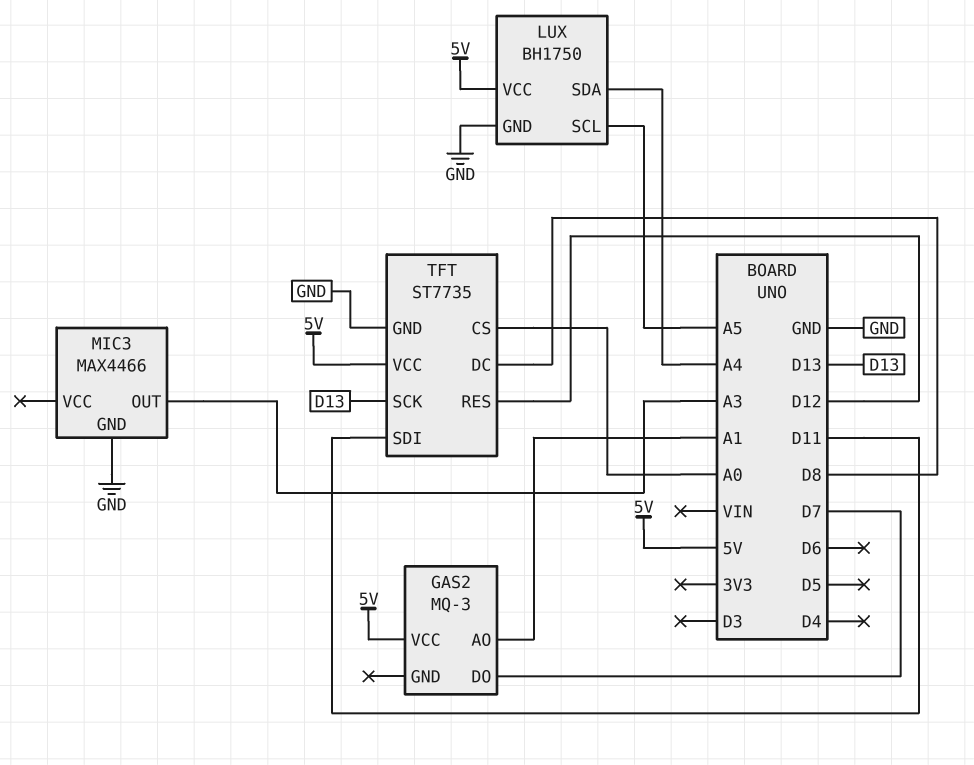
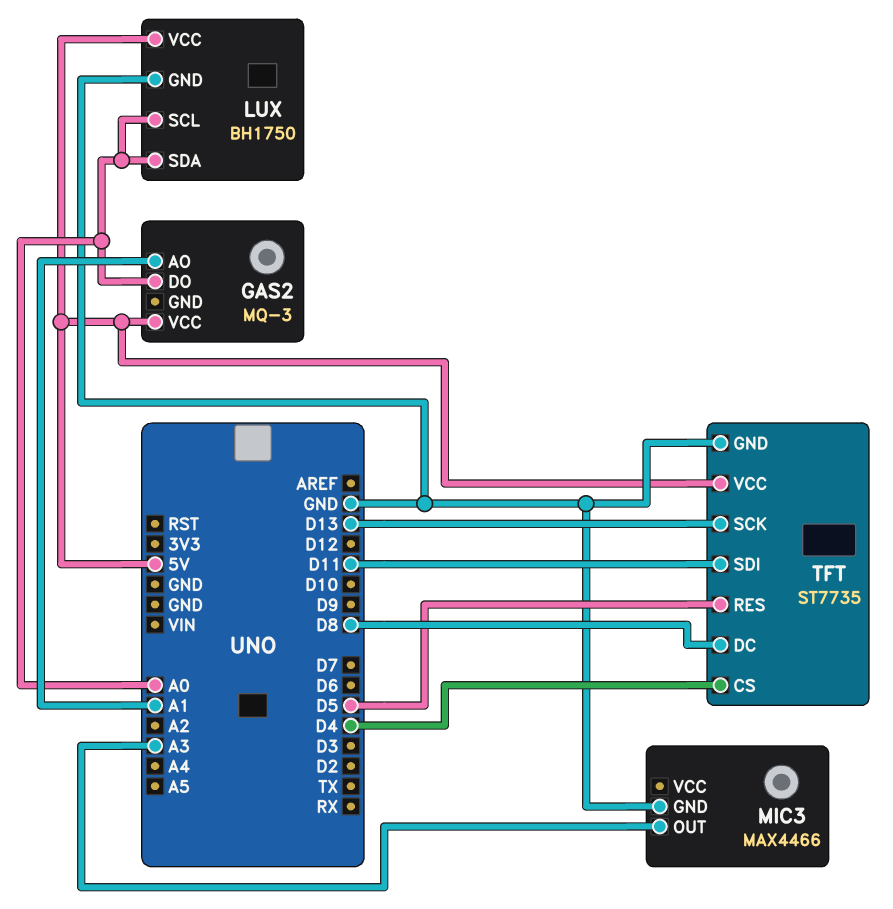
GAS2 pin DO: D7 -> A0
LUX pin SCL: A5 -> A0
LUX pin SDA: A4 -> A0
TFT pin CS: A0 -> D4
TFT pin RES: D12 -> D5

